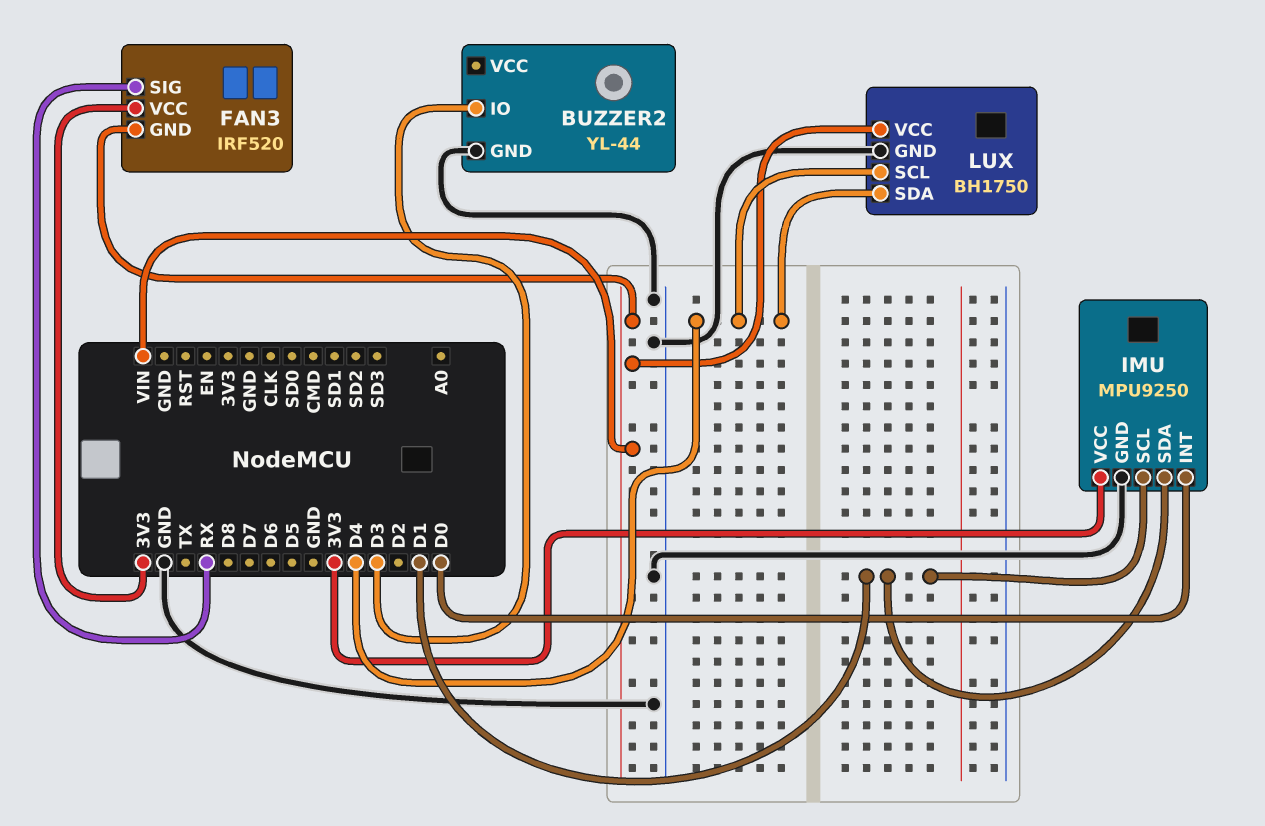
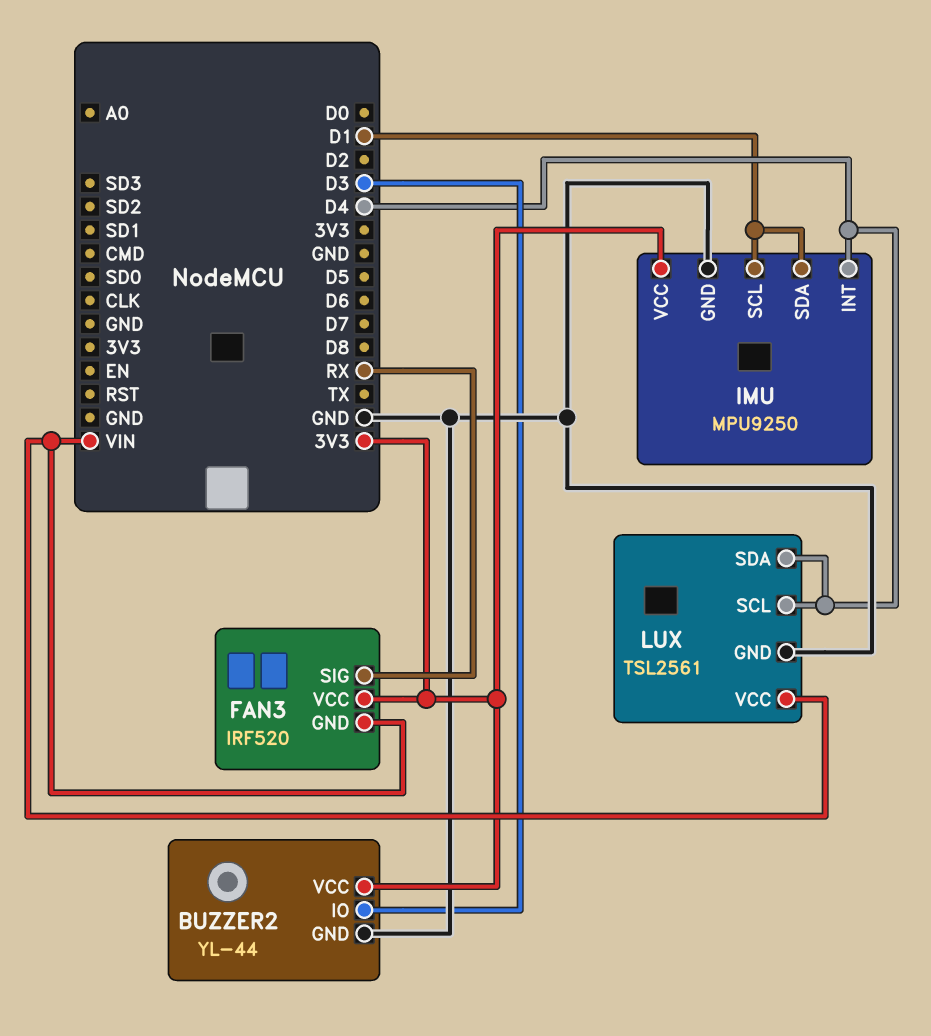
BUZZER2 pin VCC: none -> 3V3
IMU pin INT: D0 -> D4
LUX: BH1750 -> TSL2561

